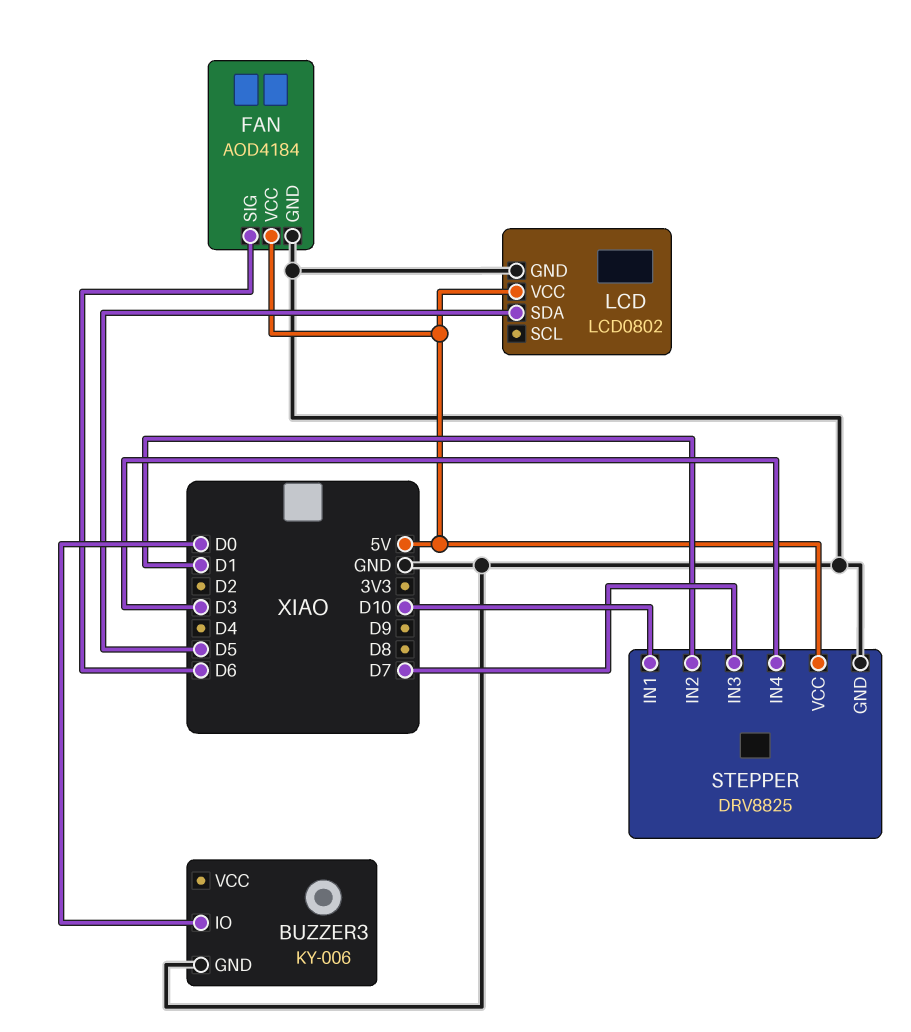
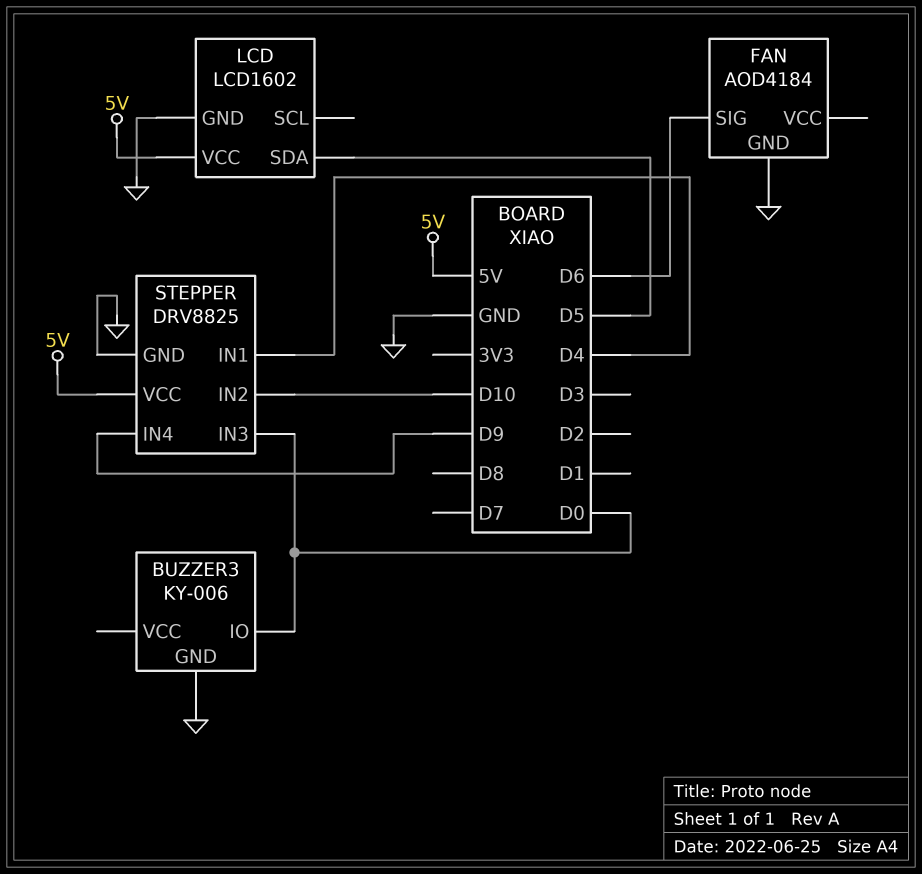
FAN pin VCC: 5V -> none
LCD: LCD0802 -> LCD1602
STEPPER pin IN1: D10 -> D4
STEPPER pin IN2: D1 -> D10
STEPPER pin IN3: D7 -> D0
STEPPER pin IN4: D3 -> D9

